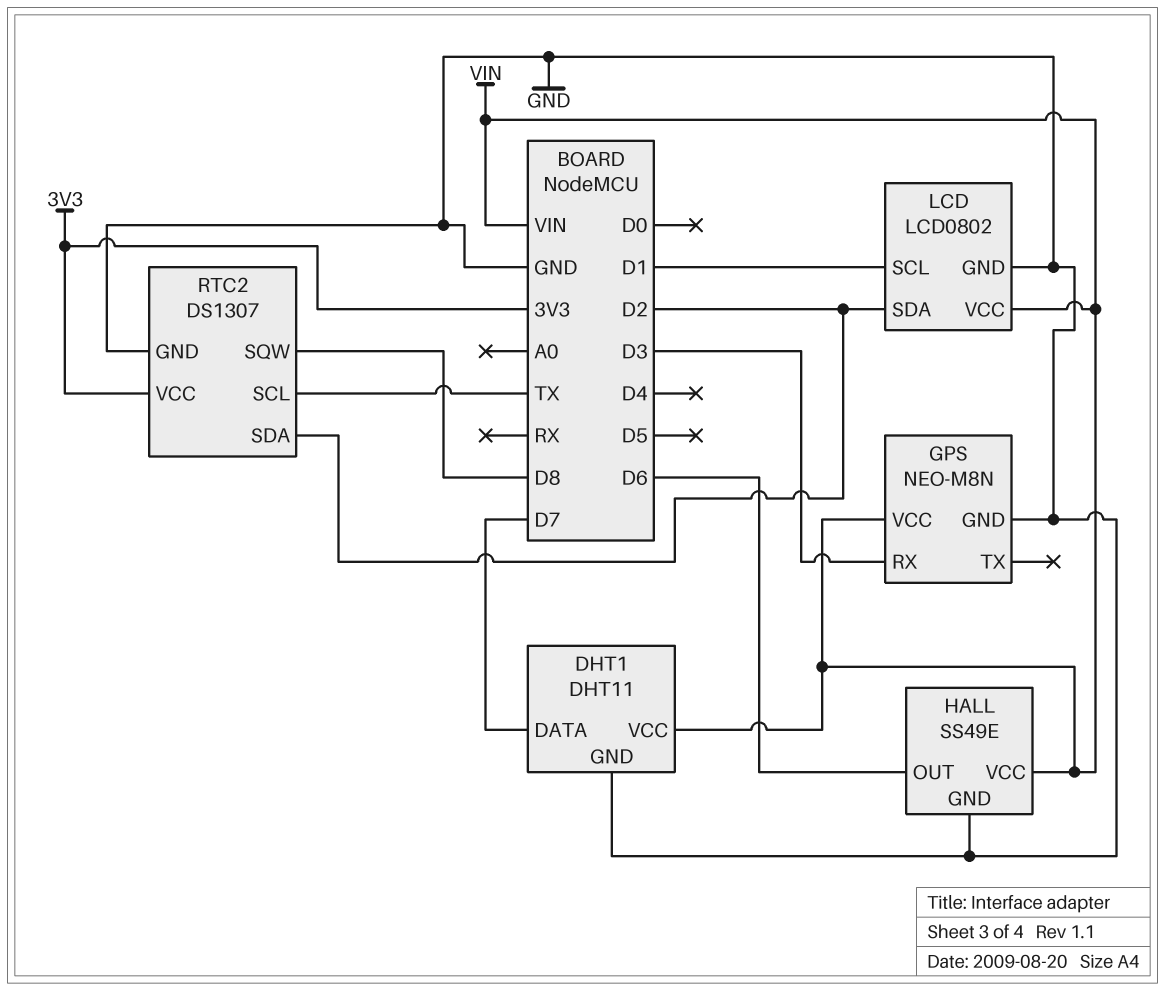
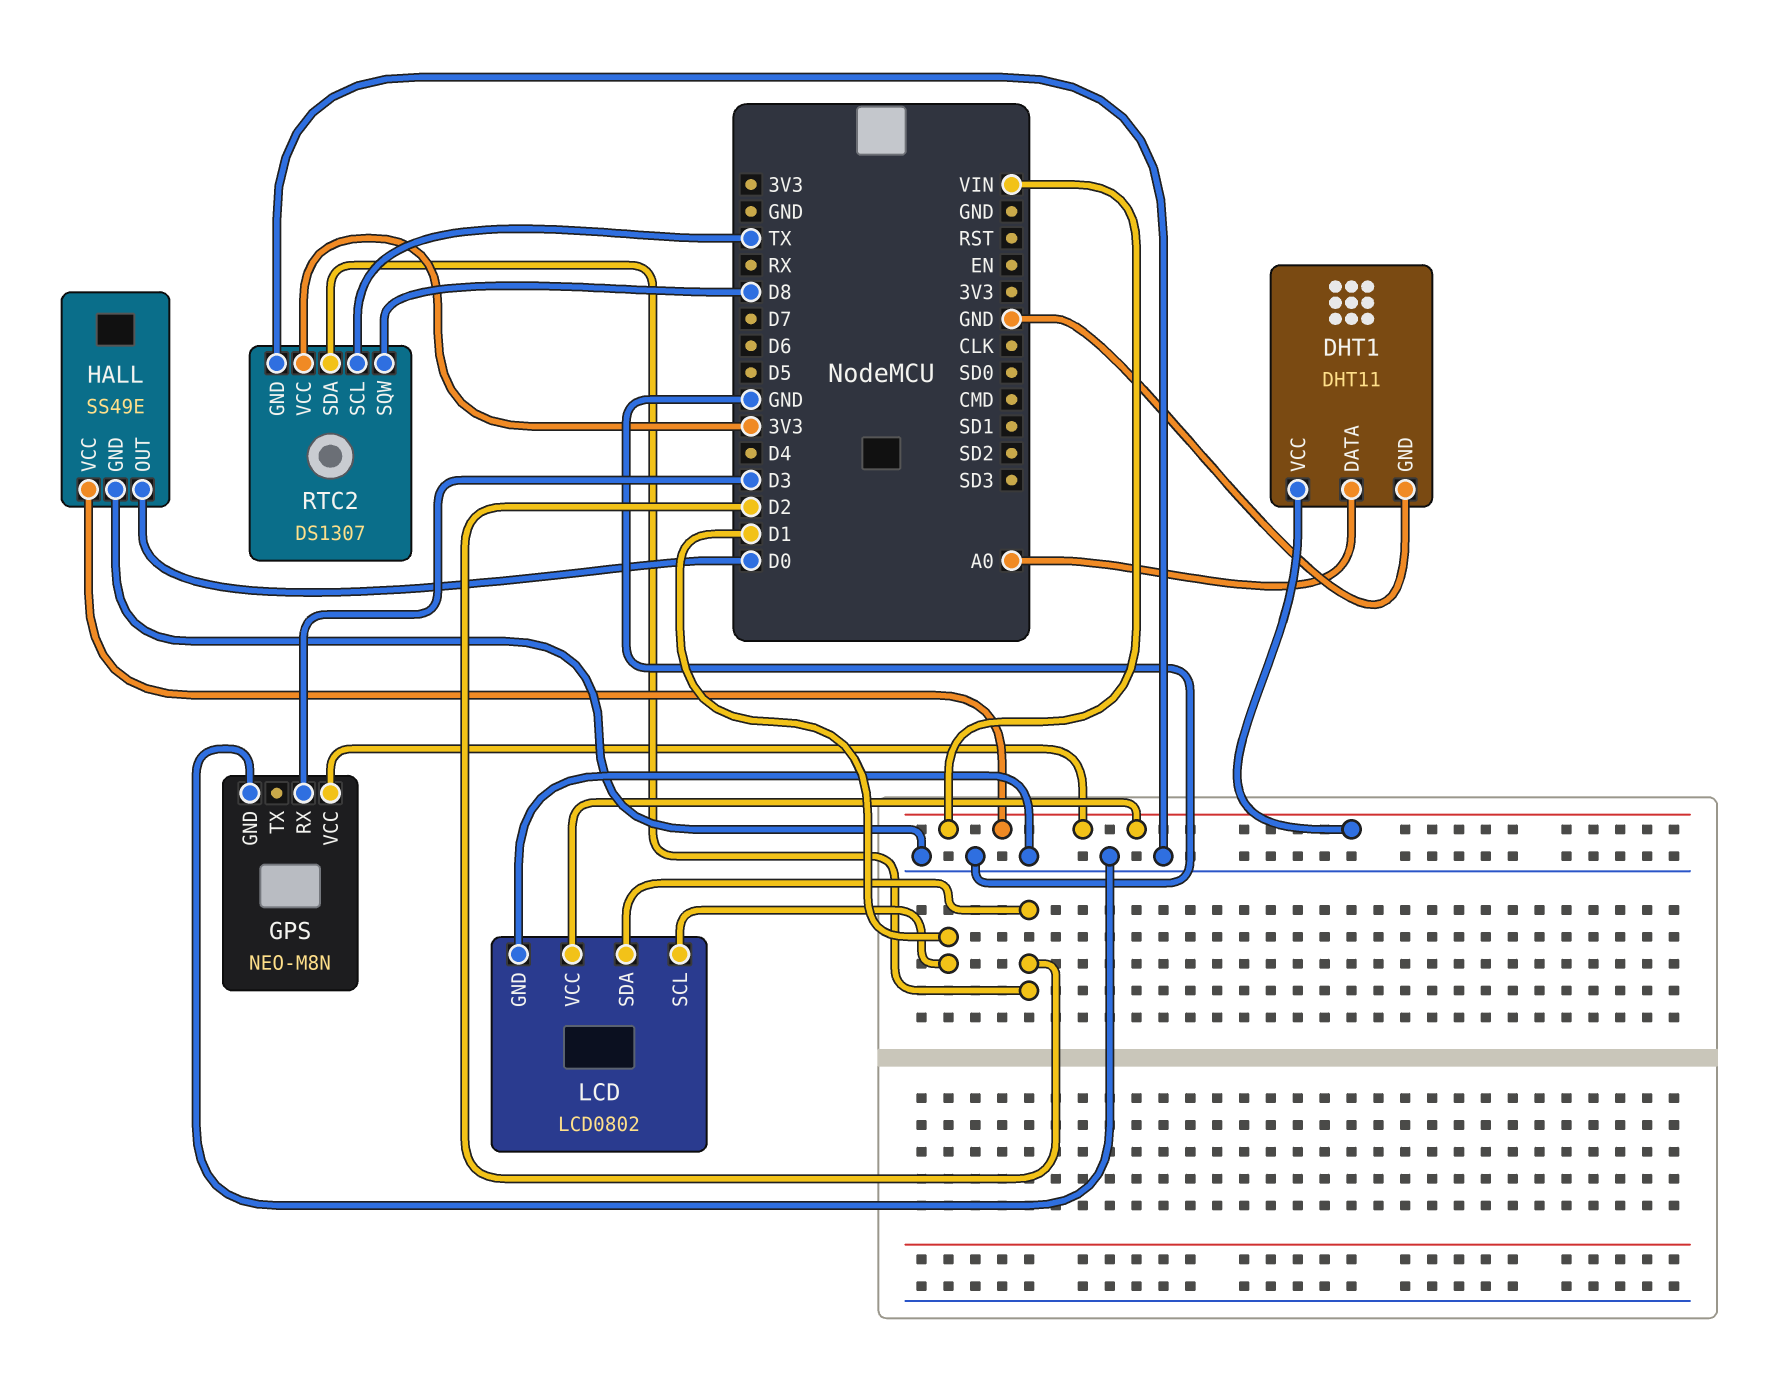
DHT1 pin DATA: D7 -> A0
HALL pin OUT: D6 -> D0

